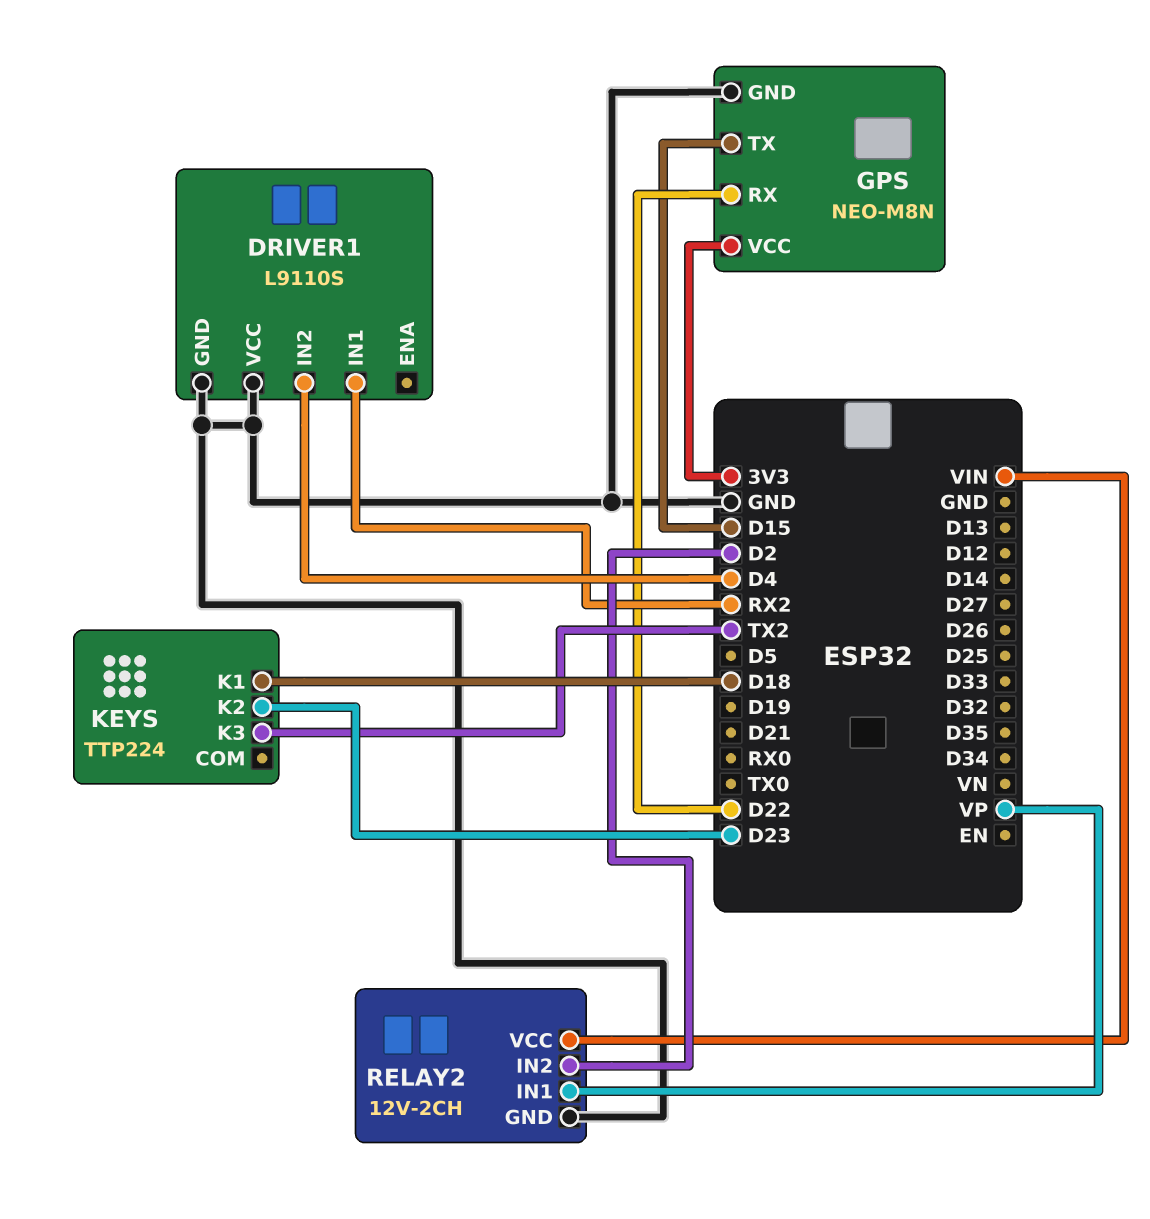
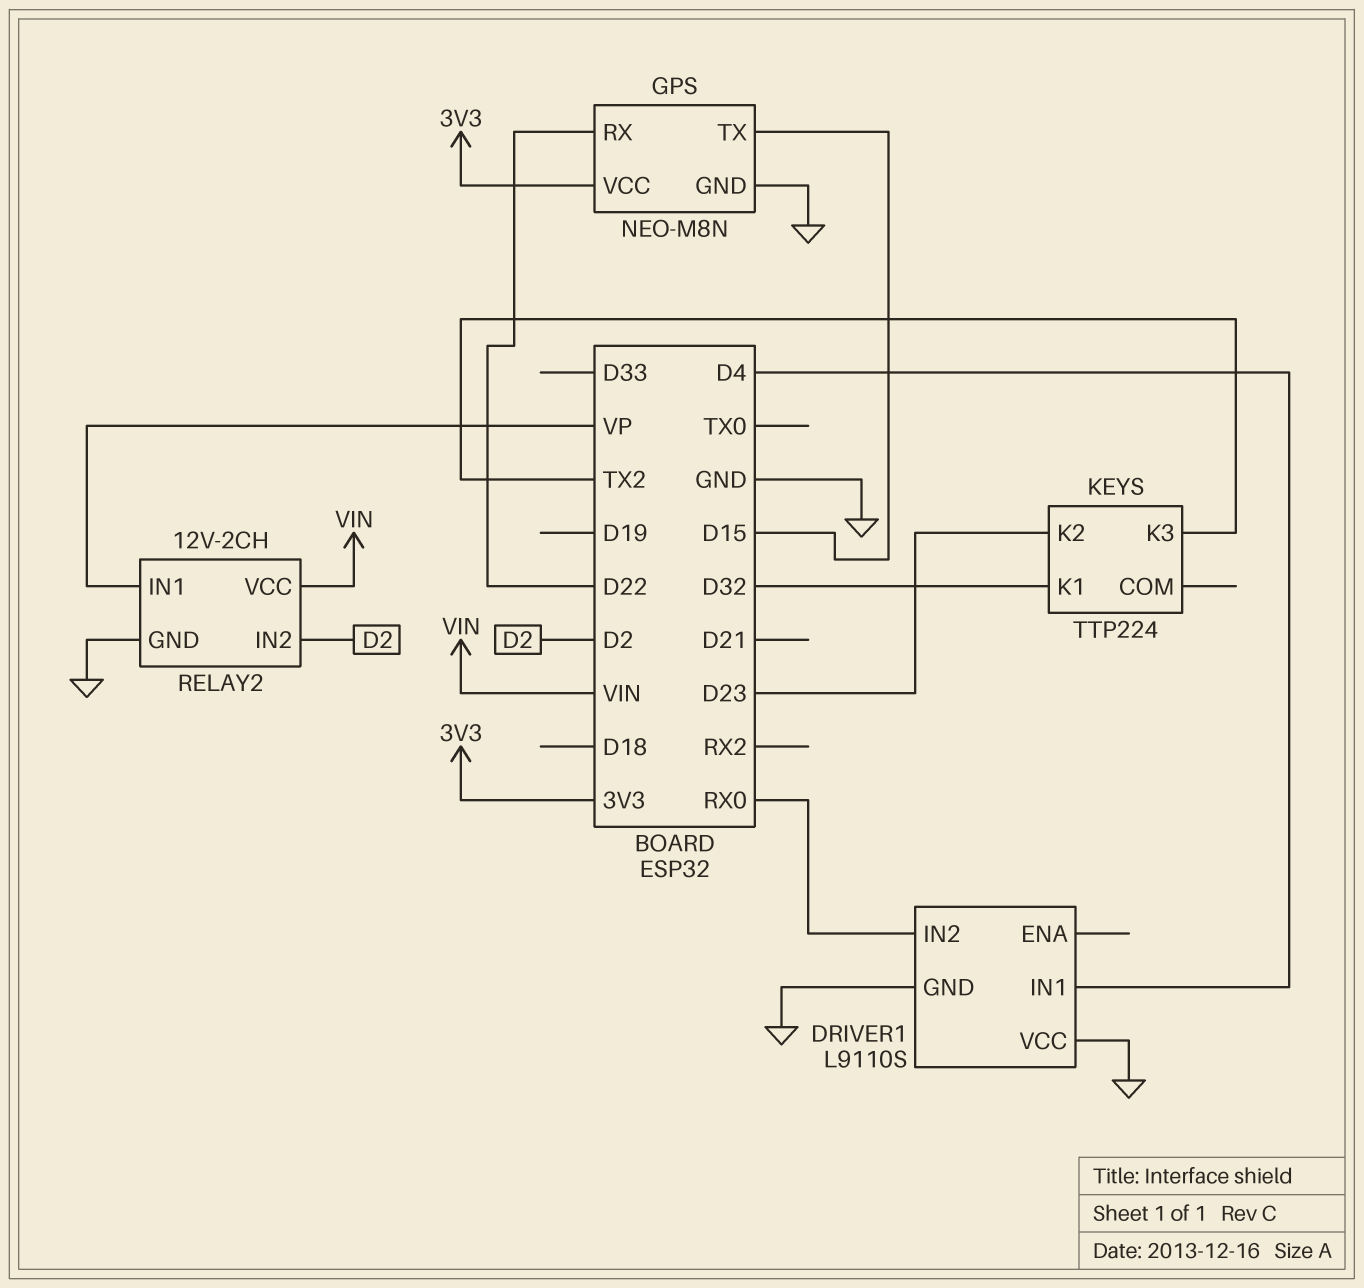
DRIVER1 pin IN1: RX2 -> D4
DRIVER1 pin IN2: D4 -> RX0
KEYS pin K1: D18 -> D32

